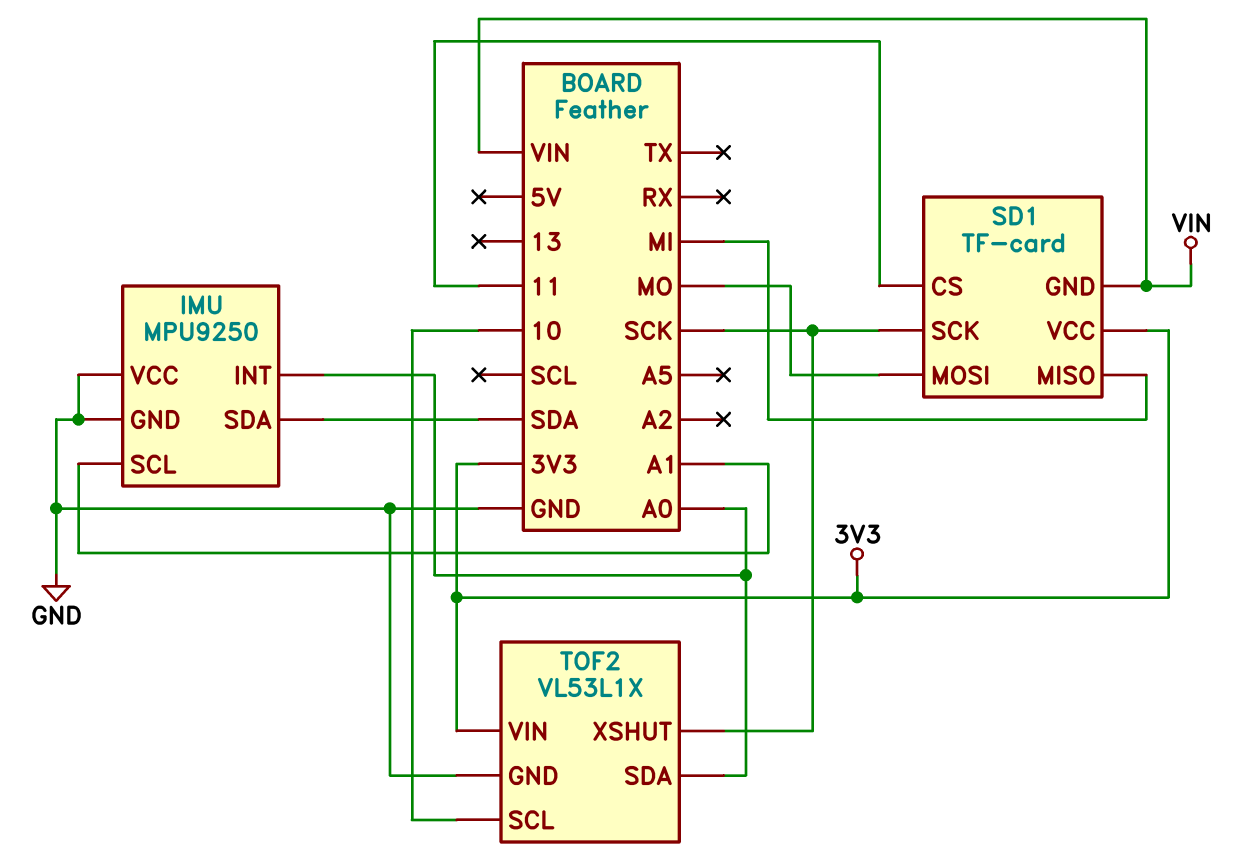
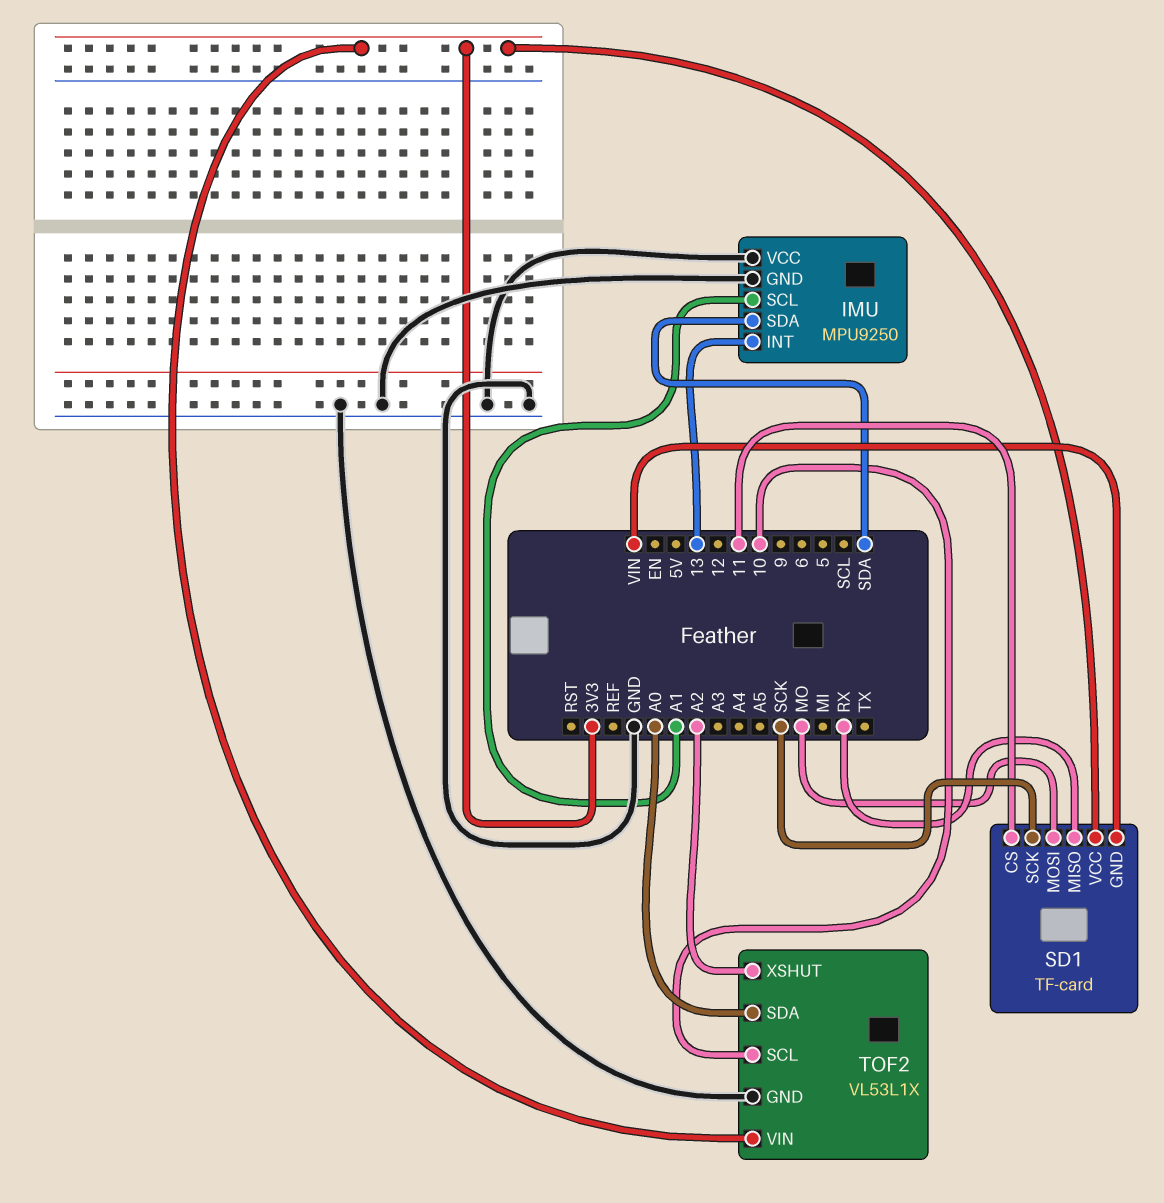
IMU pin INT: A0 -> 13
SD1 pin MISO: MI -> RX
TOF2 pin XSHUT: SCK -> A2

